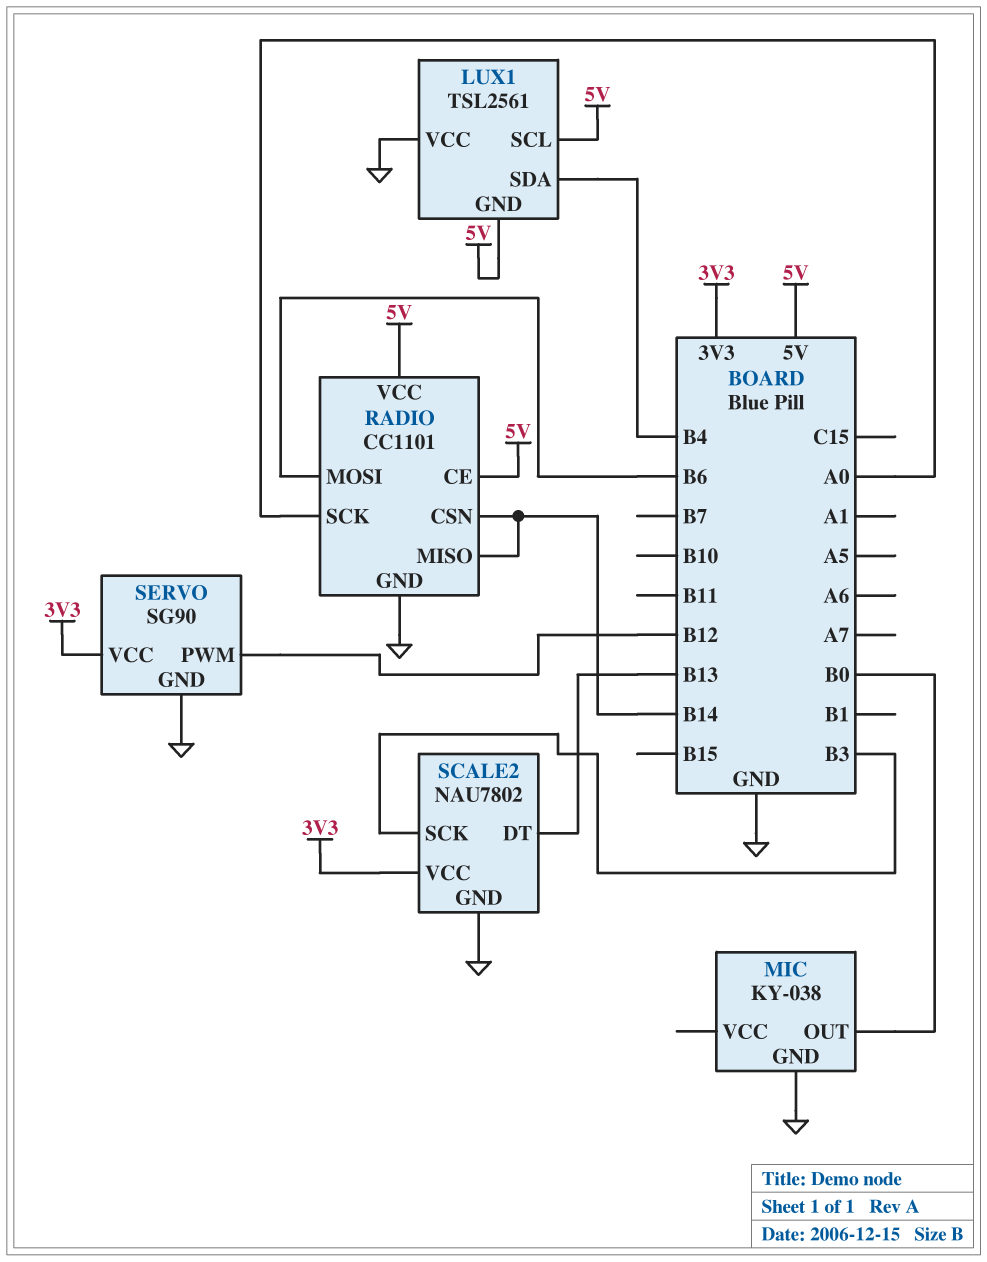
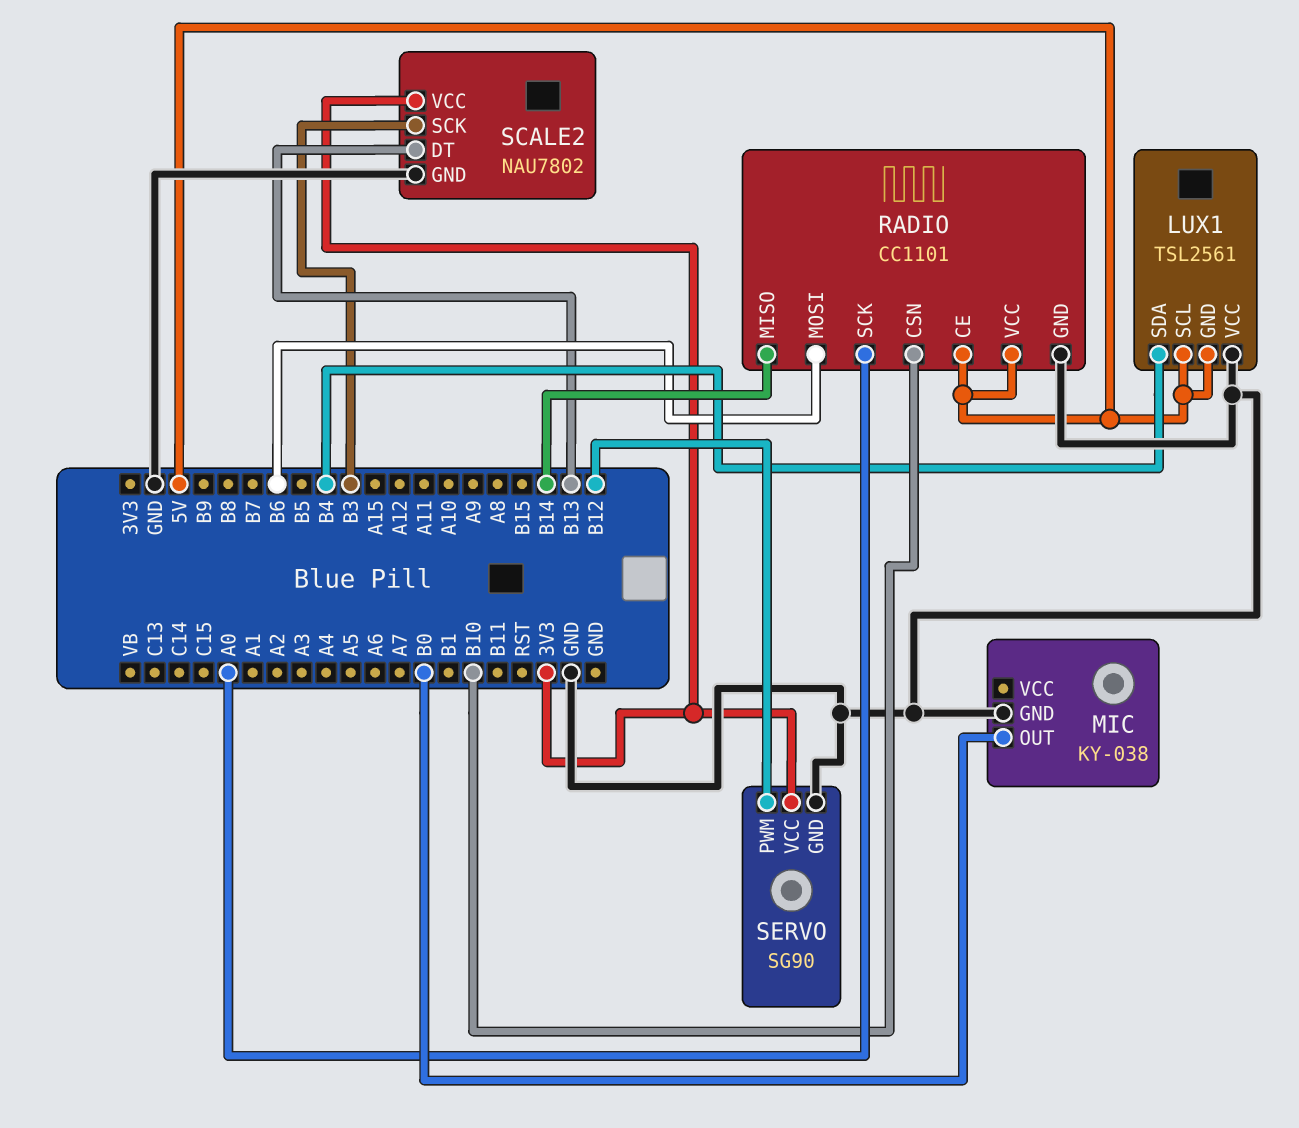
RADIO pin CSN: B14 -> B10

